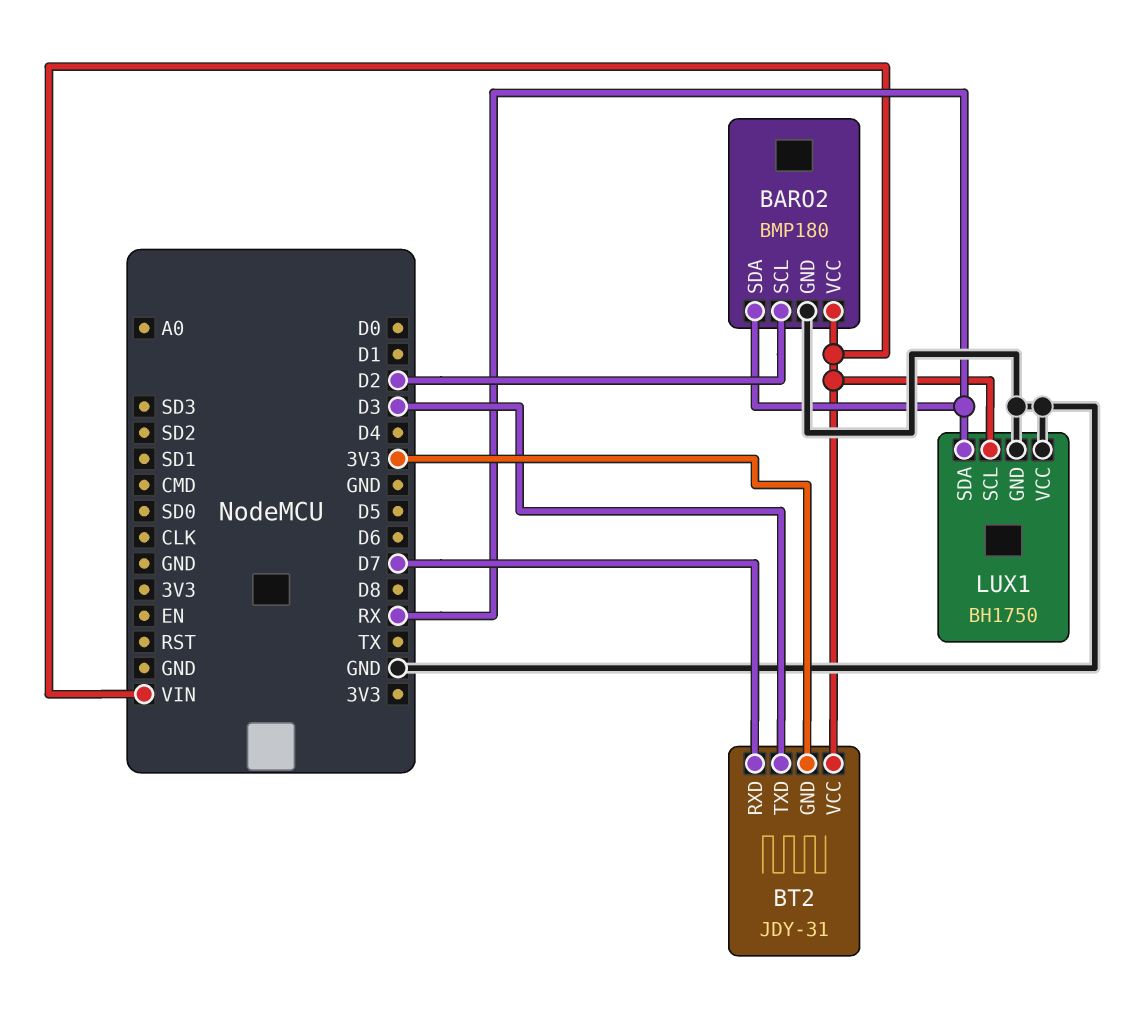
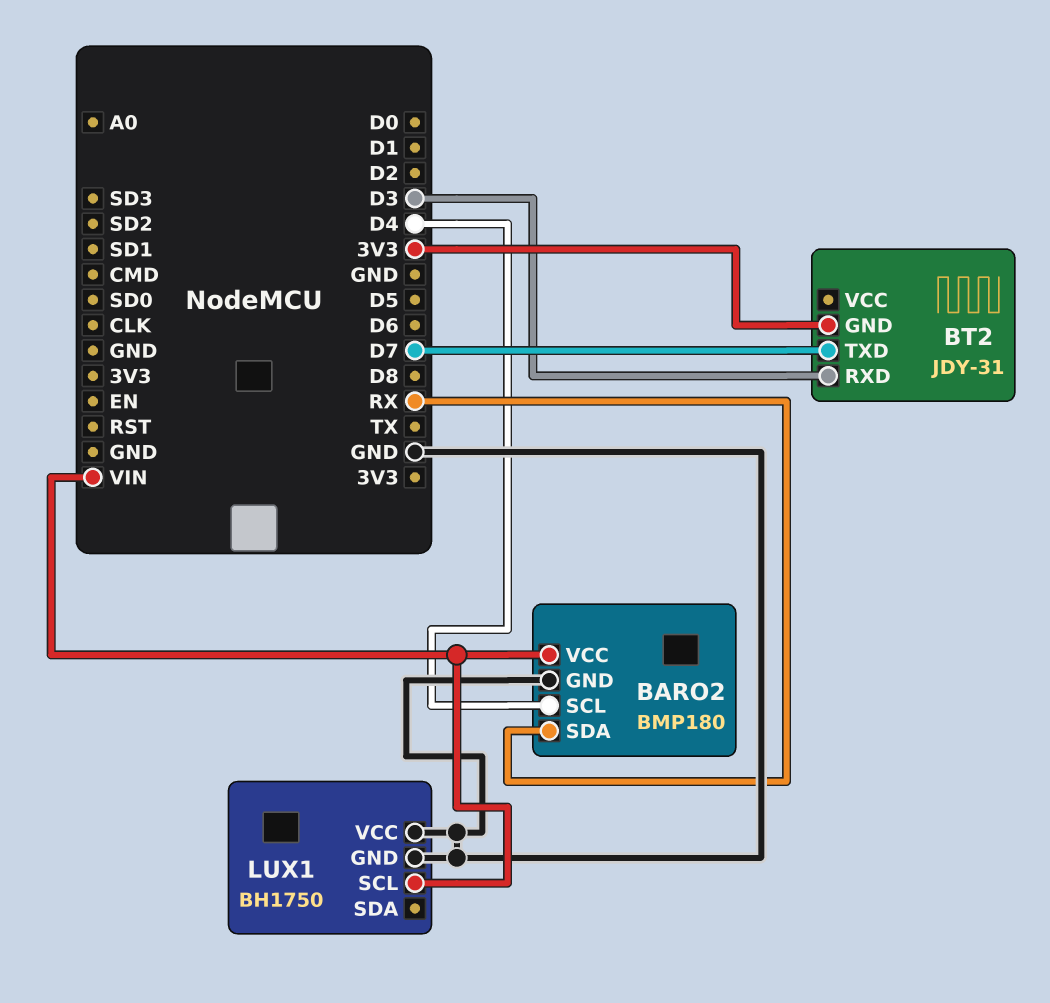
BARO2 pin SCL: D2 -> D4
BT2 pin RXD: D7 -> D3
BT2 pin TXD: D3 -> D7
BT2 pin VCC: VIN -> none
LUX1 pin SDA: RX -> none

